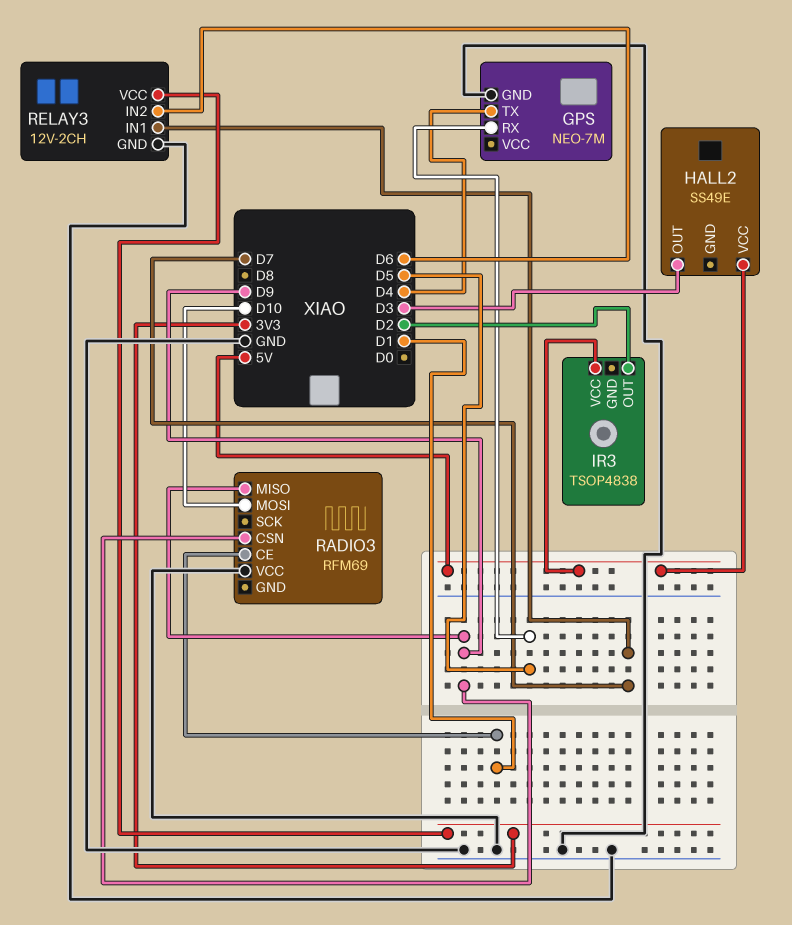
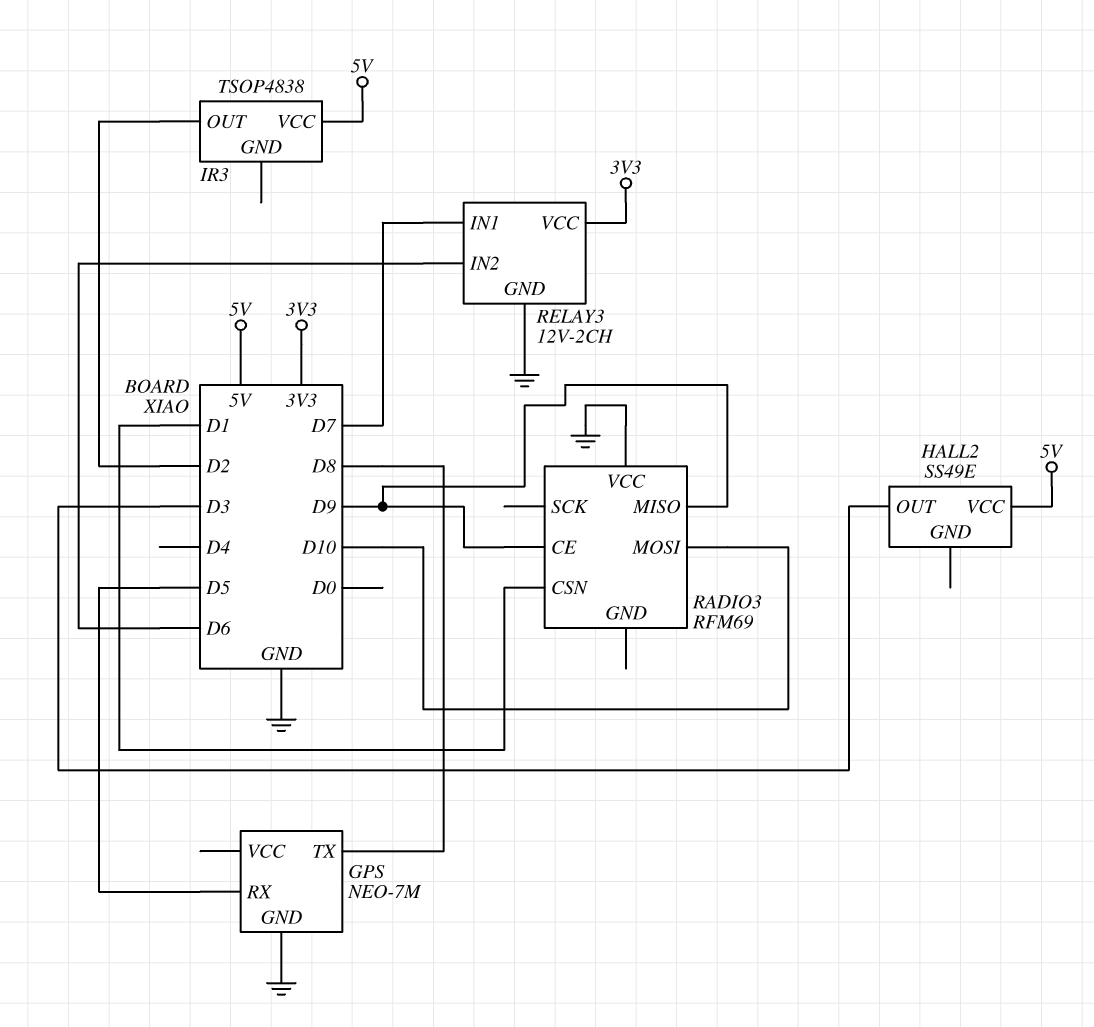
GPS pin TX: D4 -> D8
RADIO3 pin CE: D1 -> D9
RADIO3 pin CSN: D9 -> D1

